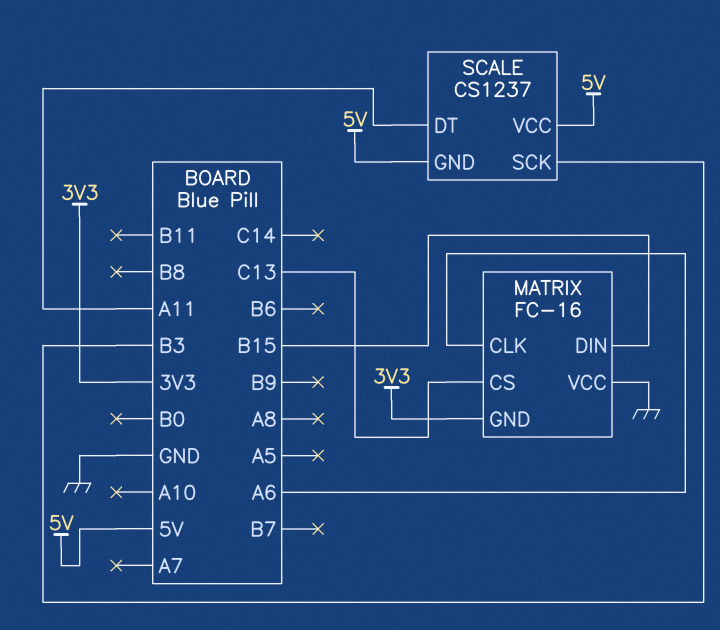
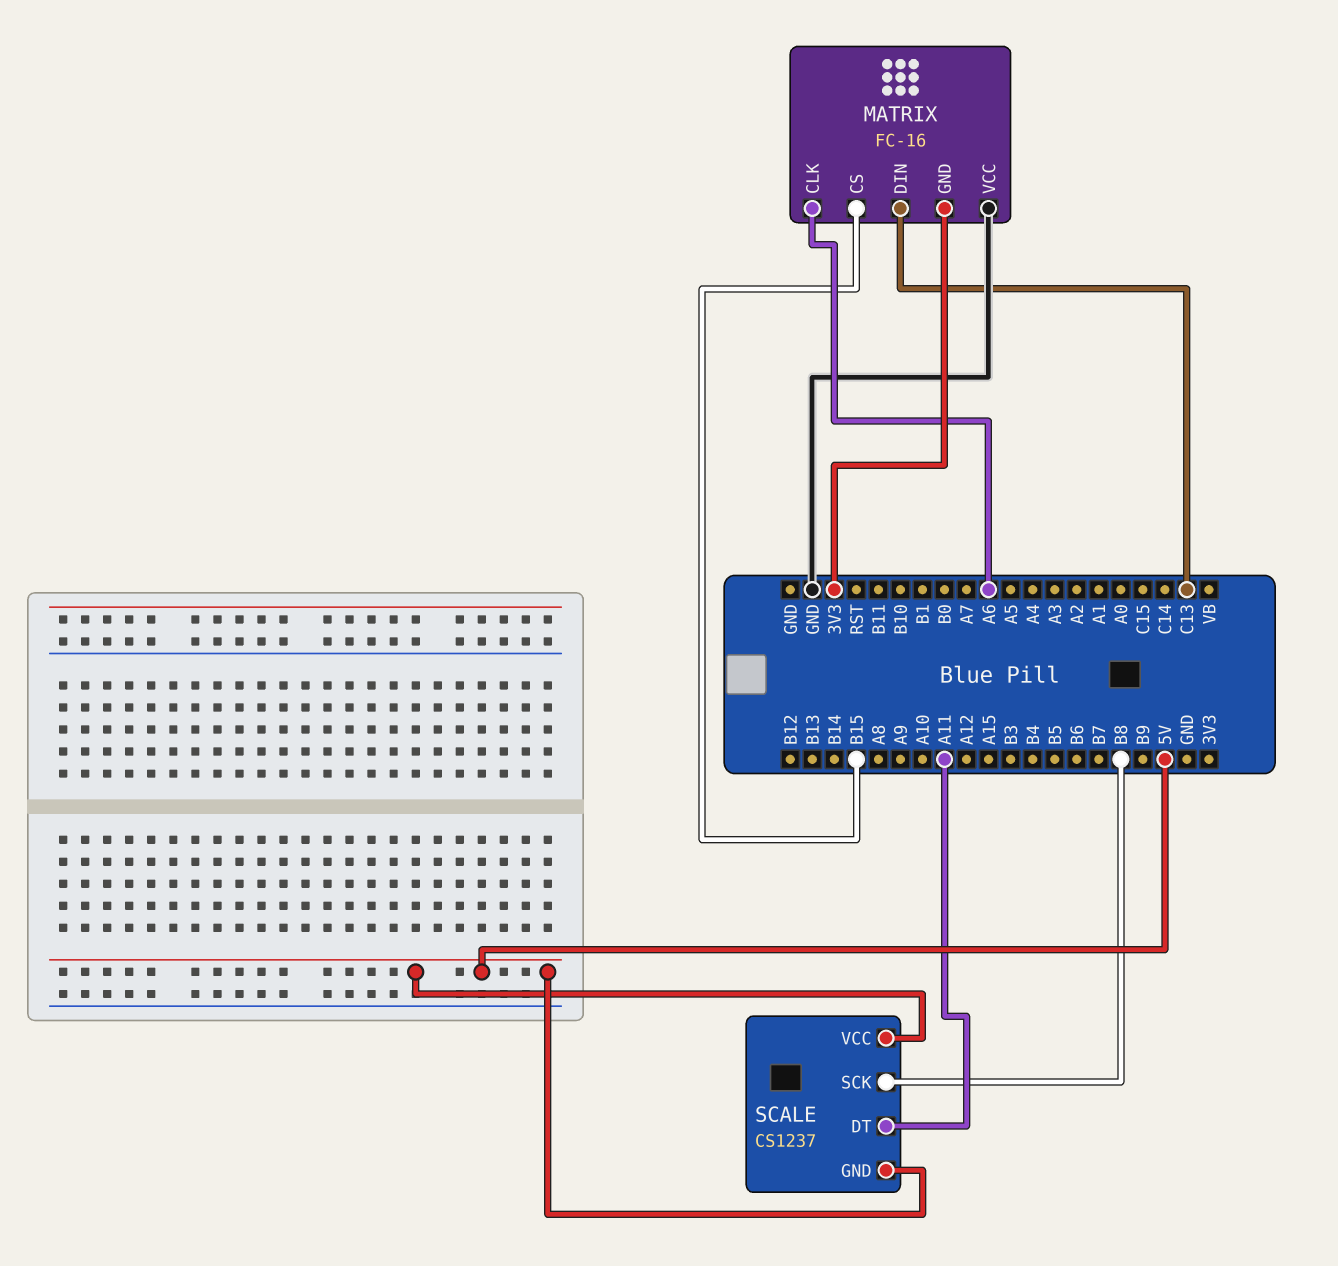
MATRIX pin CS: C13 -> B15
MATRIX pin DIN: B15 -> C13
SCALE pin SCK: B3 -> B8

